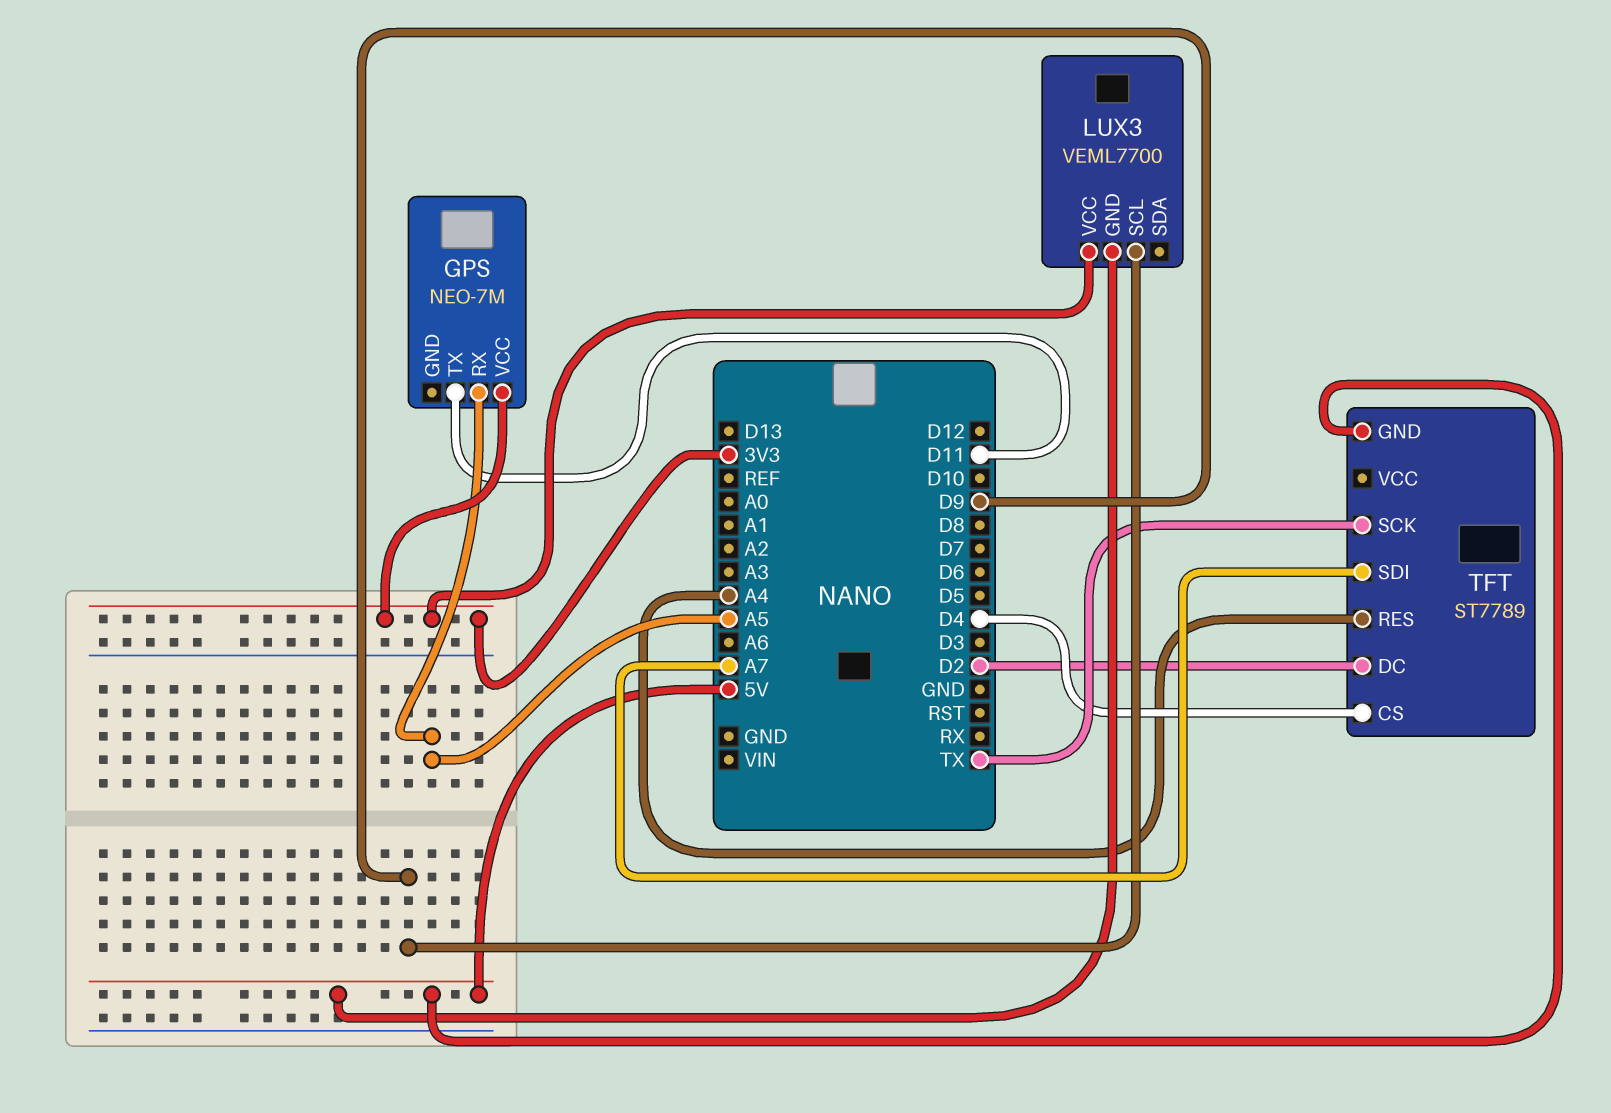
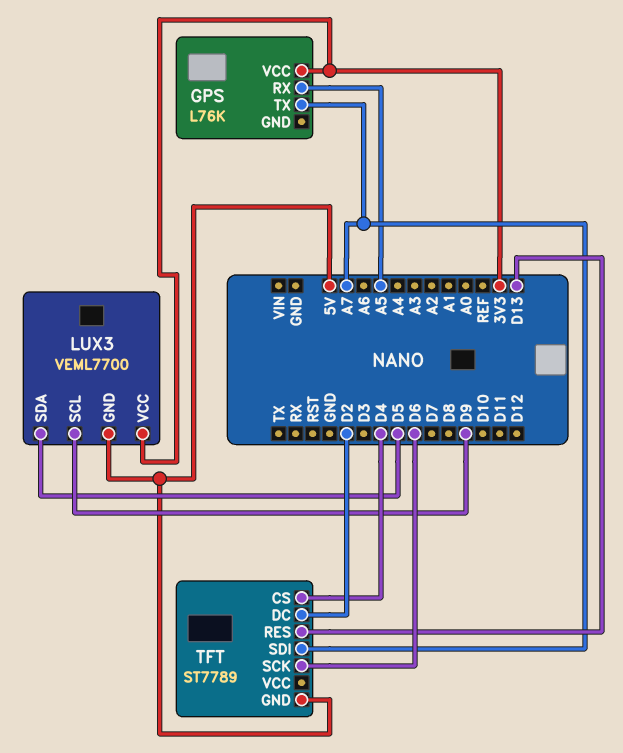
GPS: NEO-7M -> L76K
GPS pin TX: D11 -> A7
LUX3 pin SDA: none -> D5
TFT pin RES: A4 -> D13
TFT pin SCK: TX -> D6

